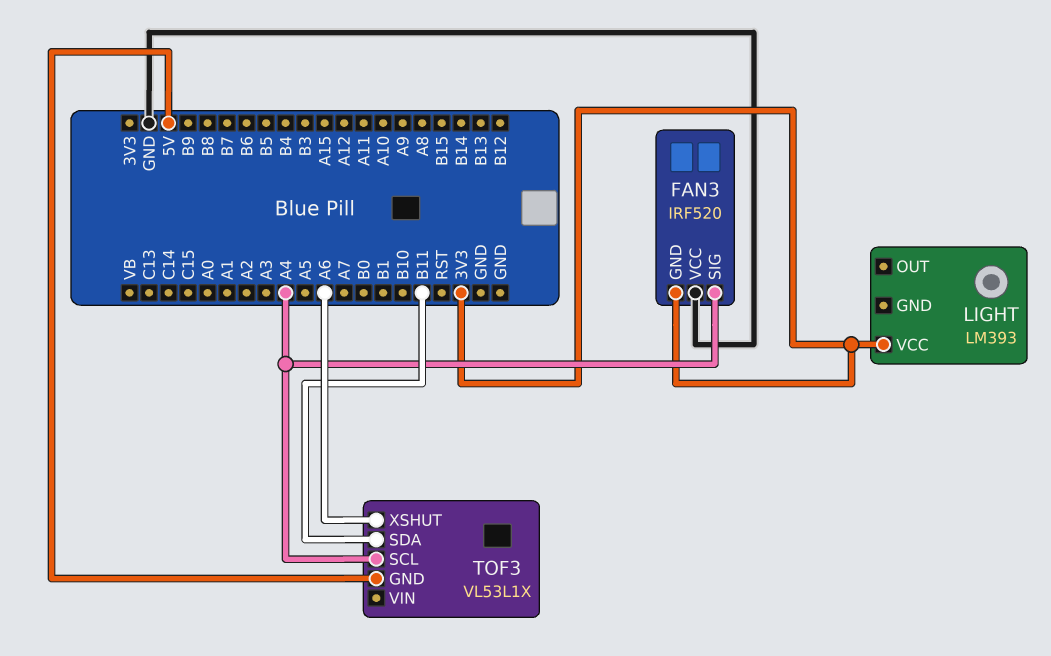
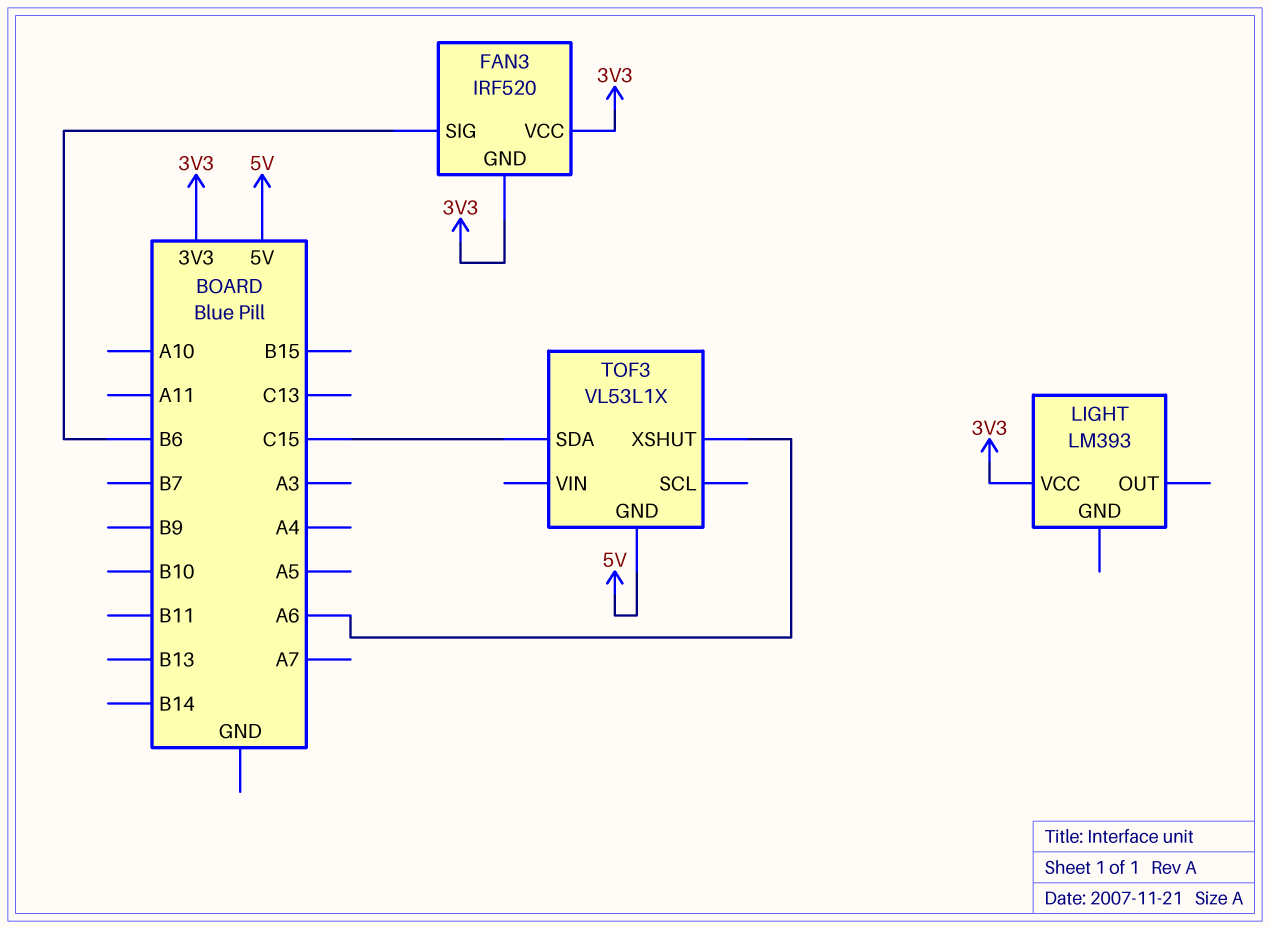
FAN3 pin SIG: A4 -> B6
FAN3 pin VCC: GND -> 3V3
TOF3 pin SCL: A4 -> none
TOF3 pin SDA: B11 -> C15

